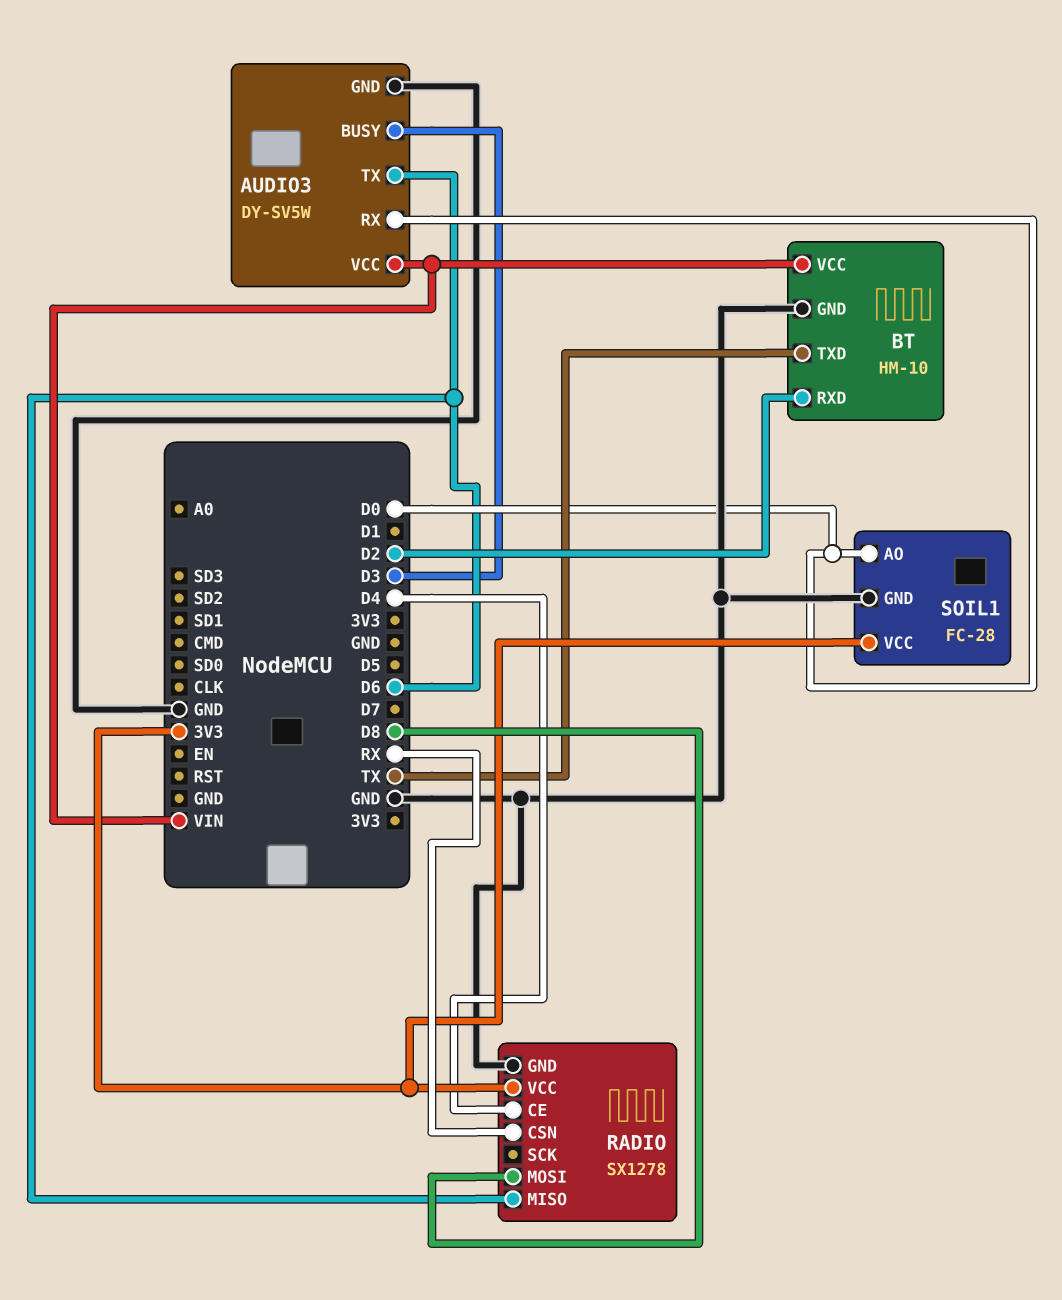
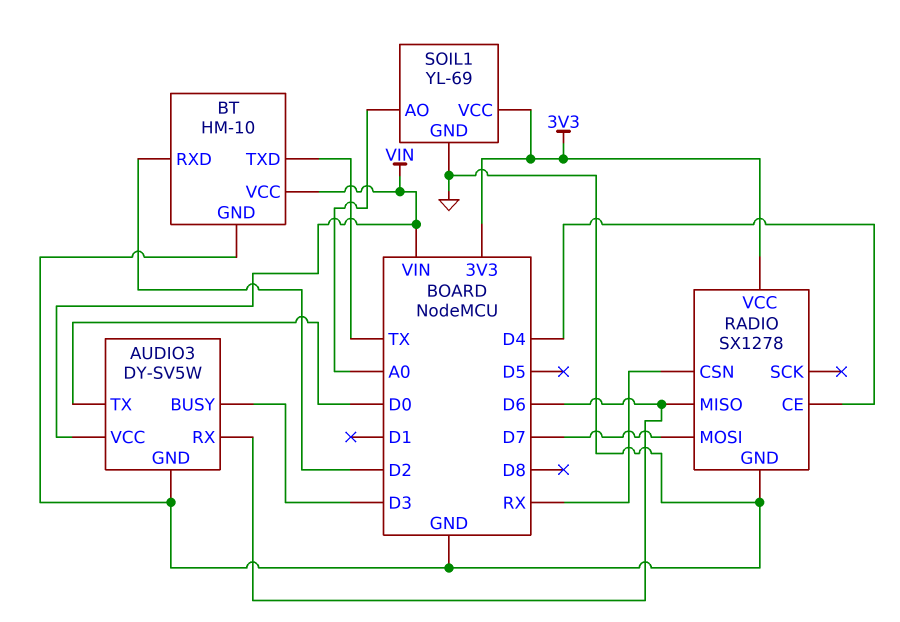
AUDIO3 pin RX: D0 -> D6
AUDIO3 pin TX: D6 -> D0
RADIO pin MOSI: D8 -> D7
SOIL1: FC-28 -> YL-69
SOIL1 pin AO: D0 -> A0

